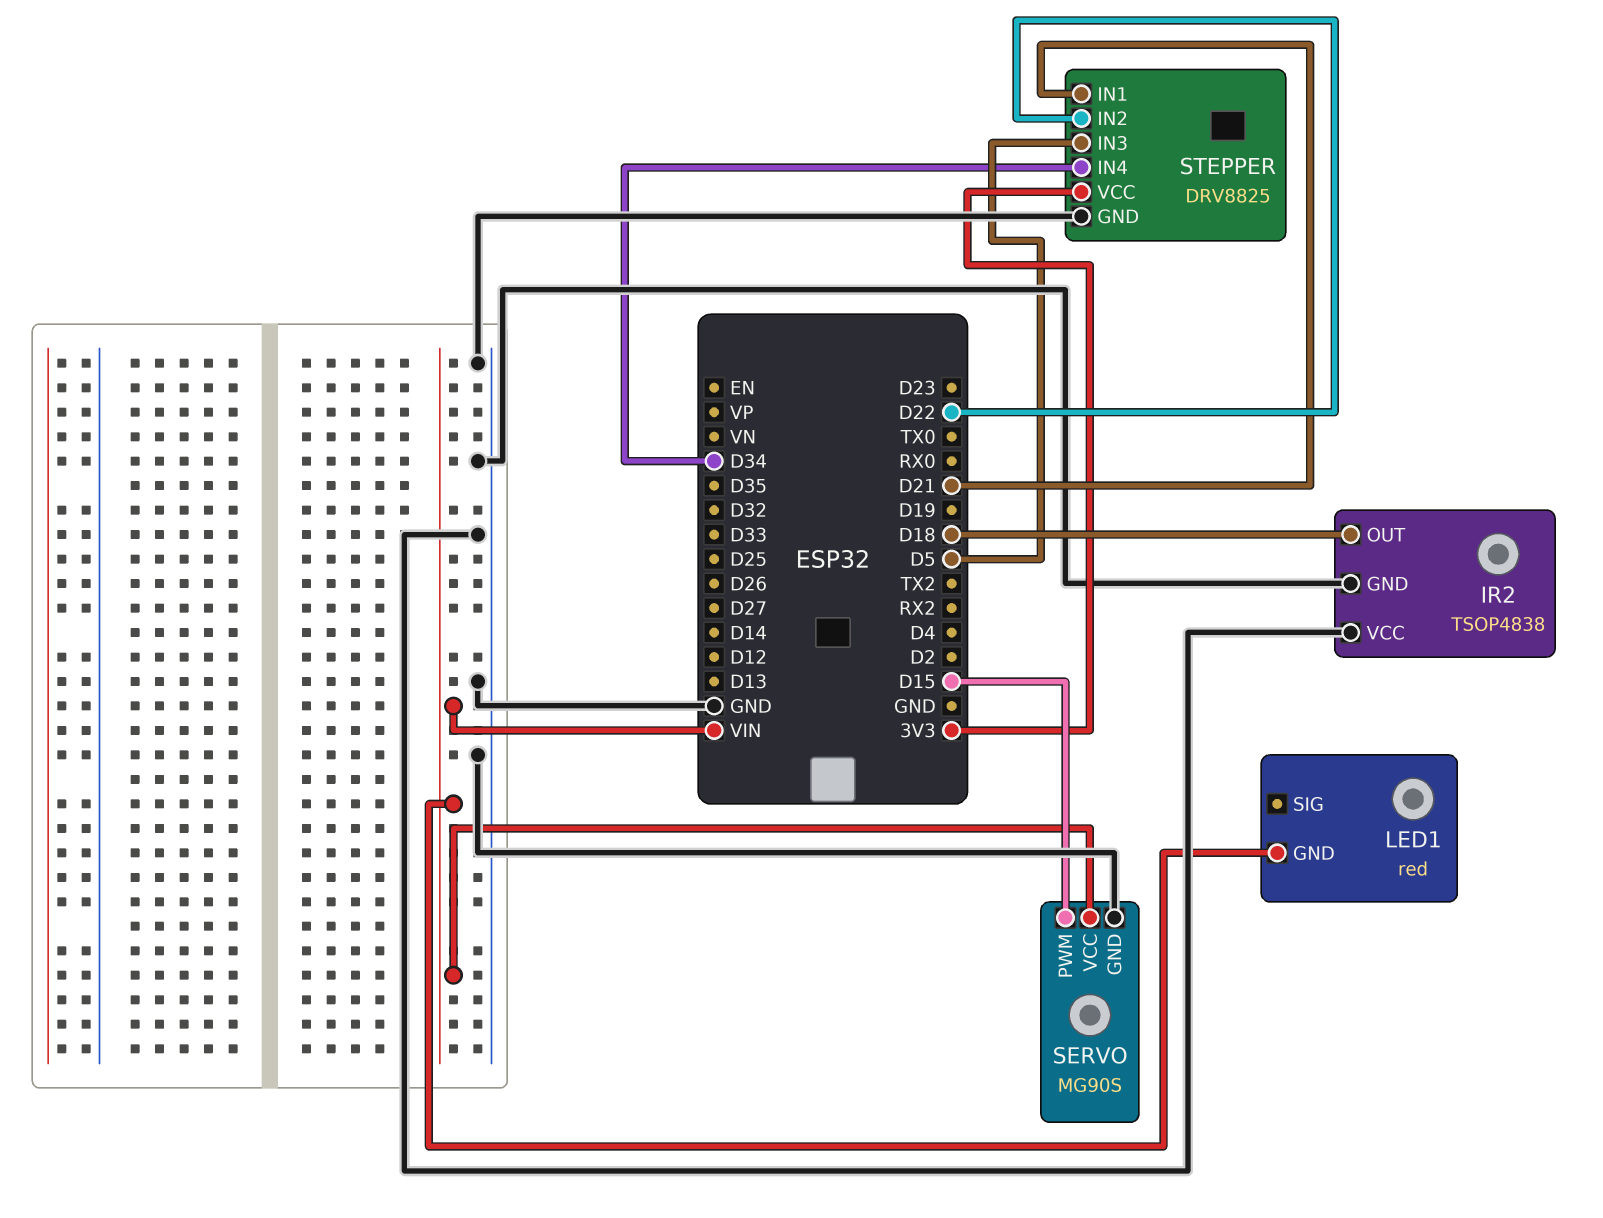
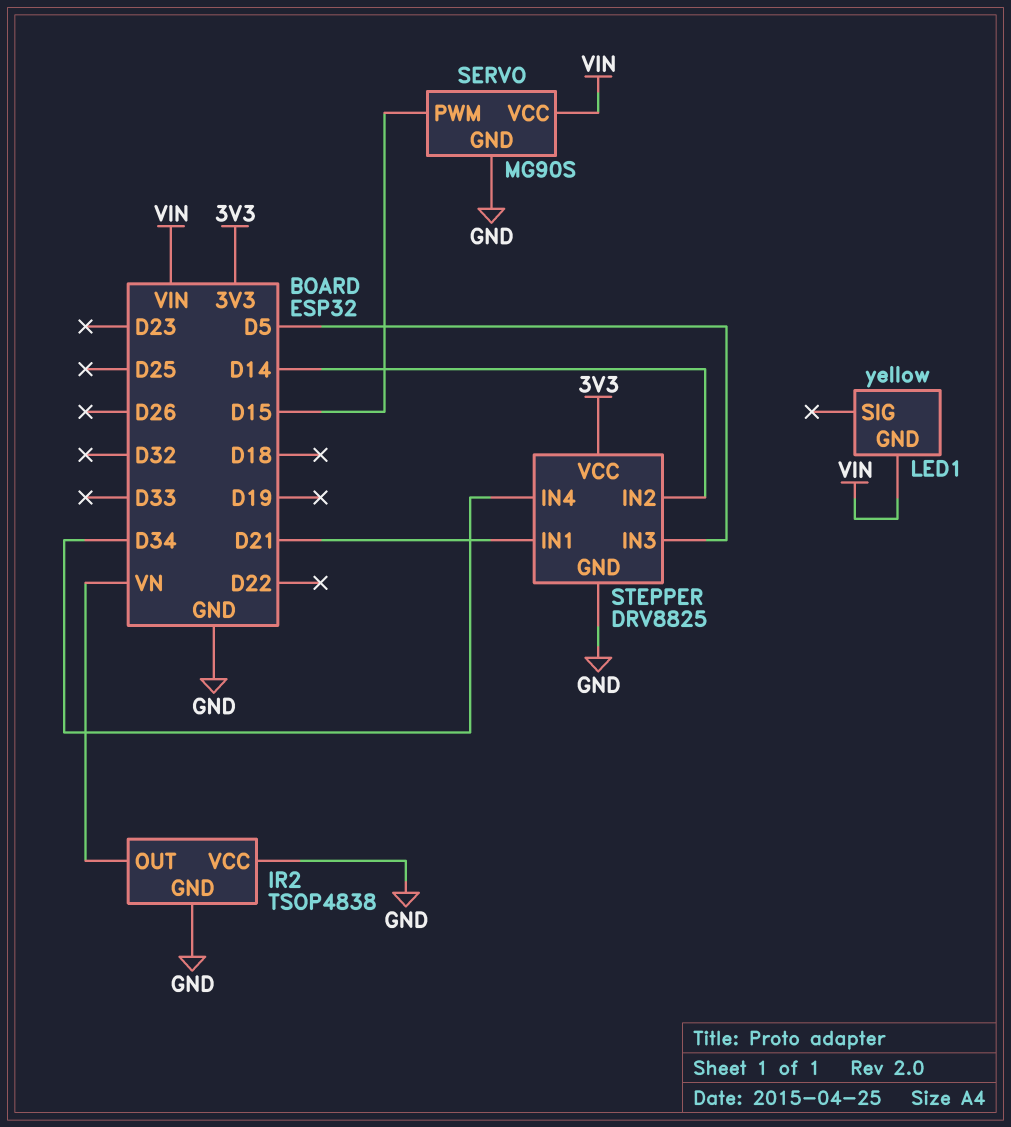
IR2 pin OUT: D18 -> VN
LED1: red -> yellow
STEPPER pin IN2: D22 -> D14

